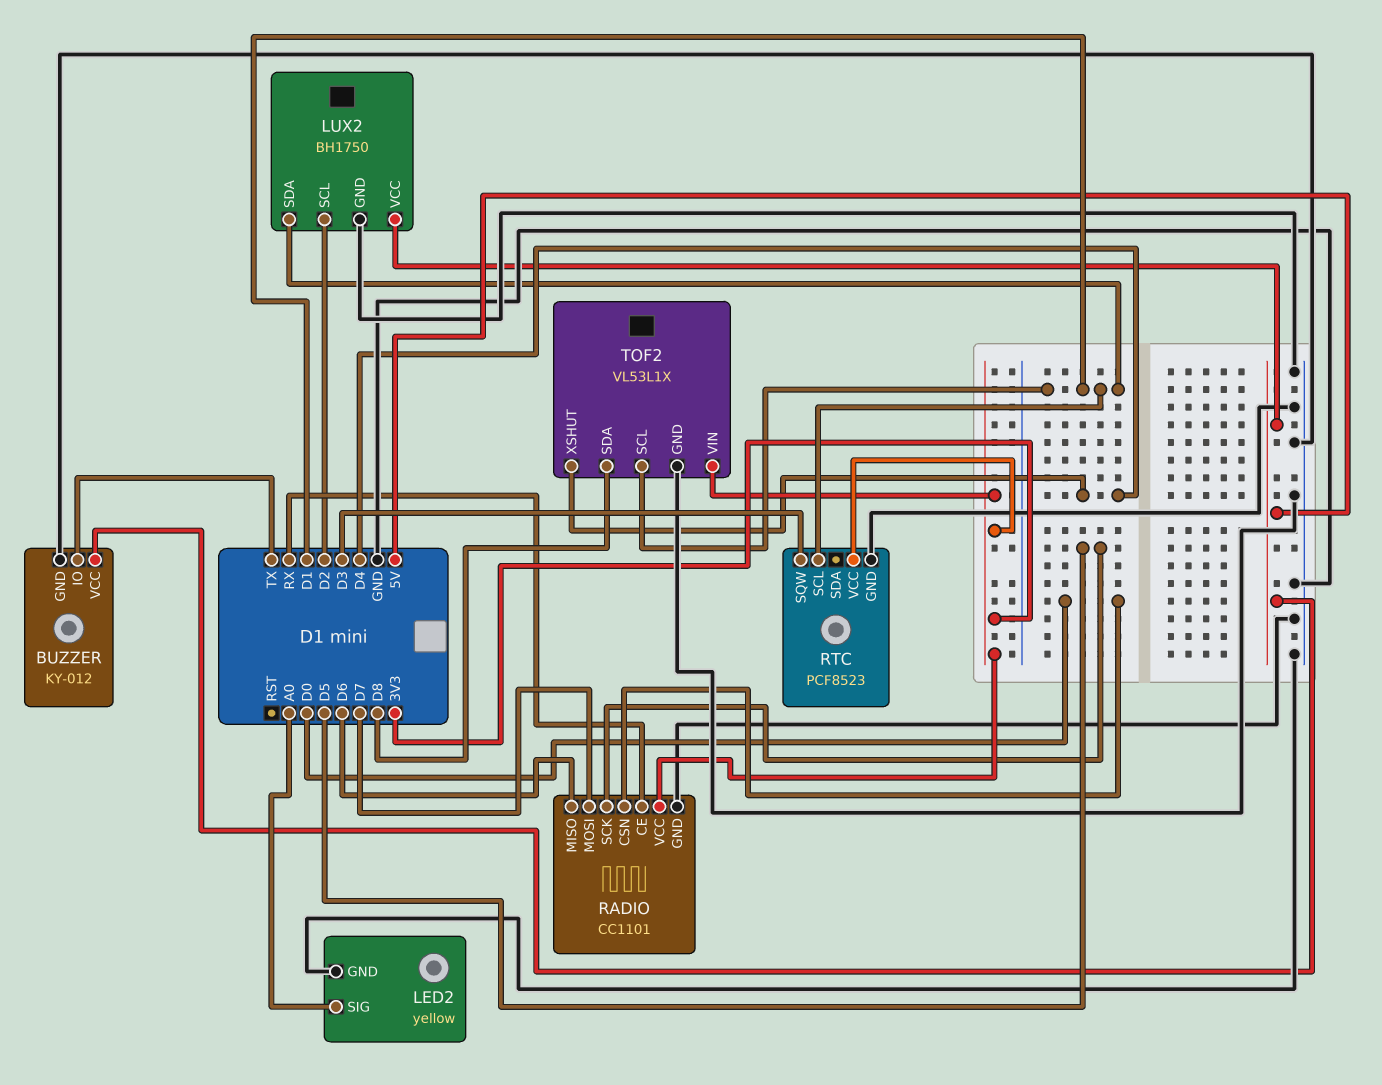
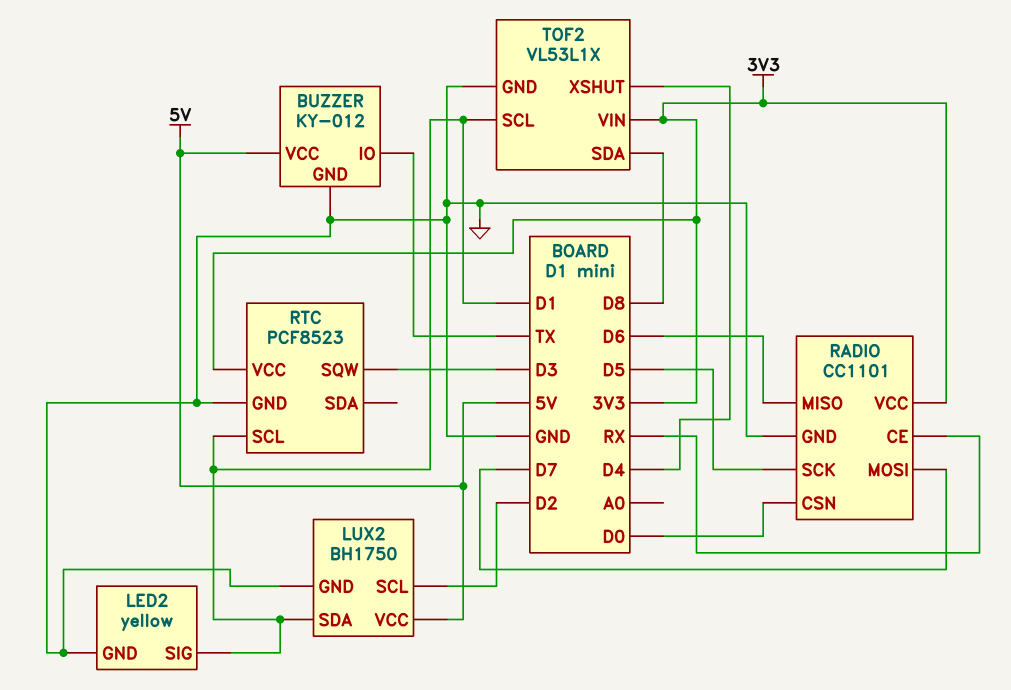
LED2 pin SIG: A0 -> D1

